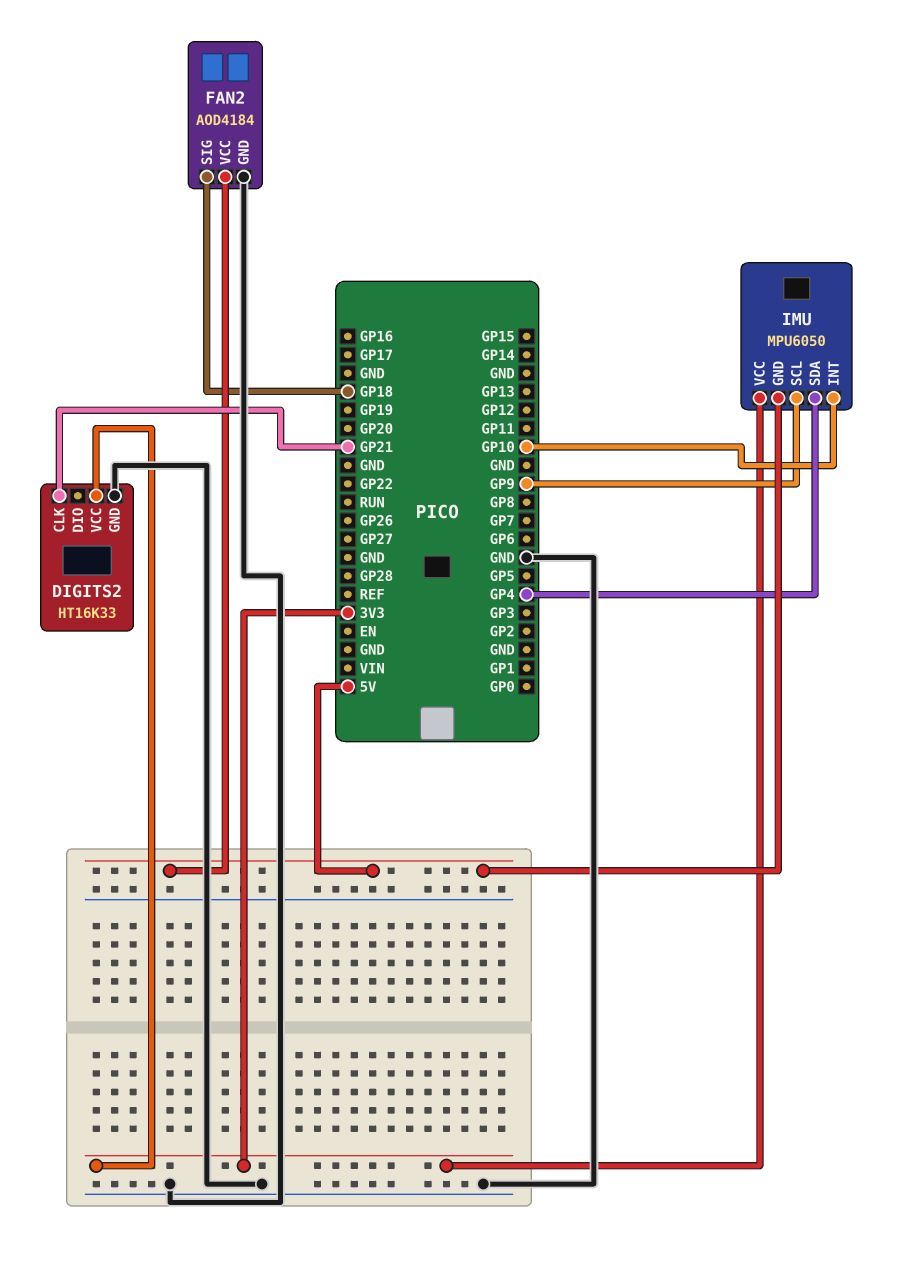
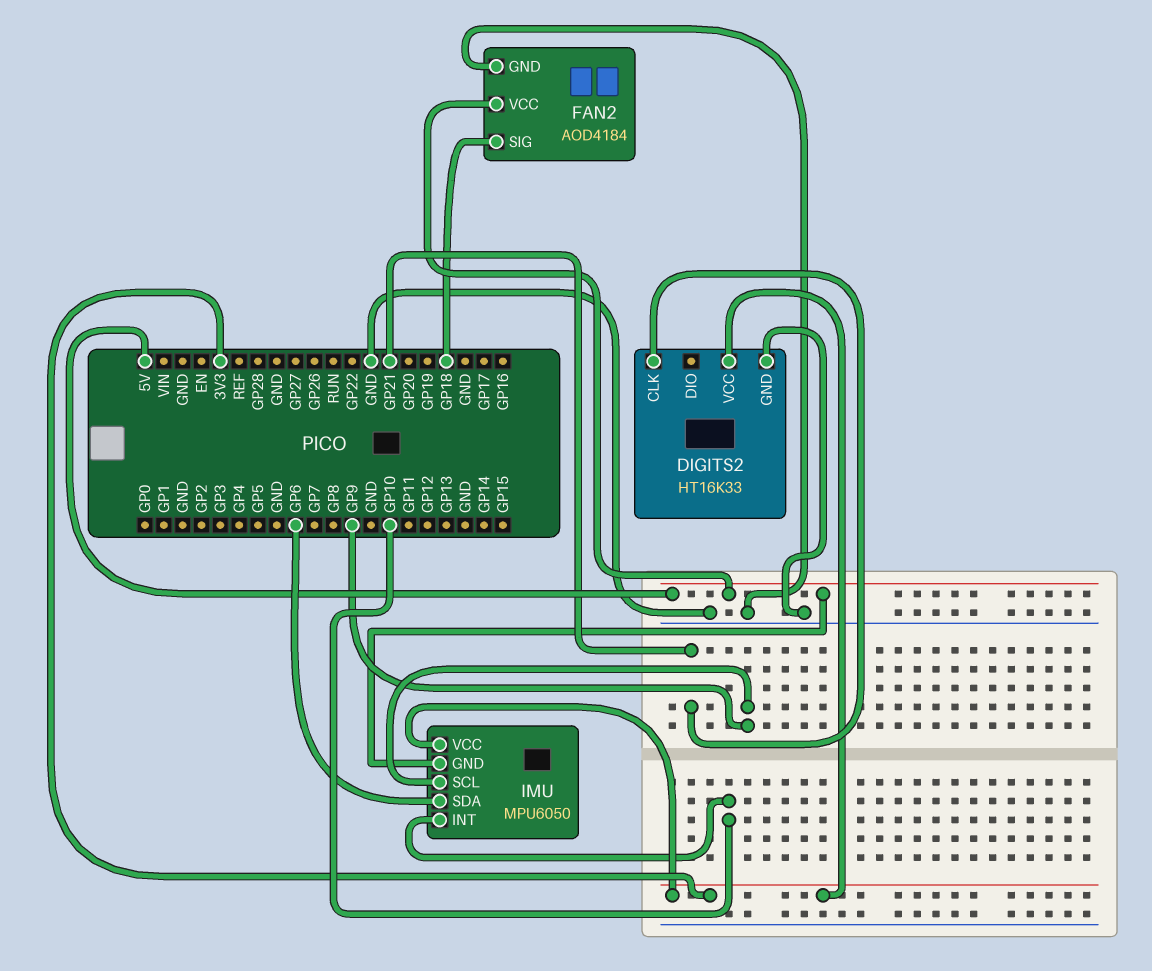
IMU pin SDA: GP4 -> GP6

